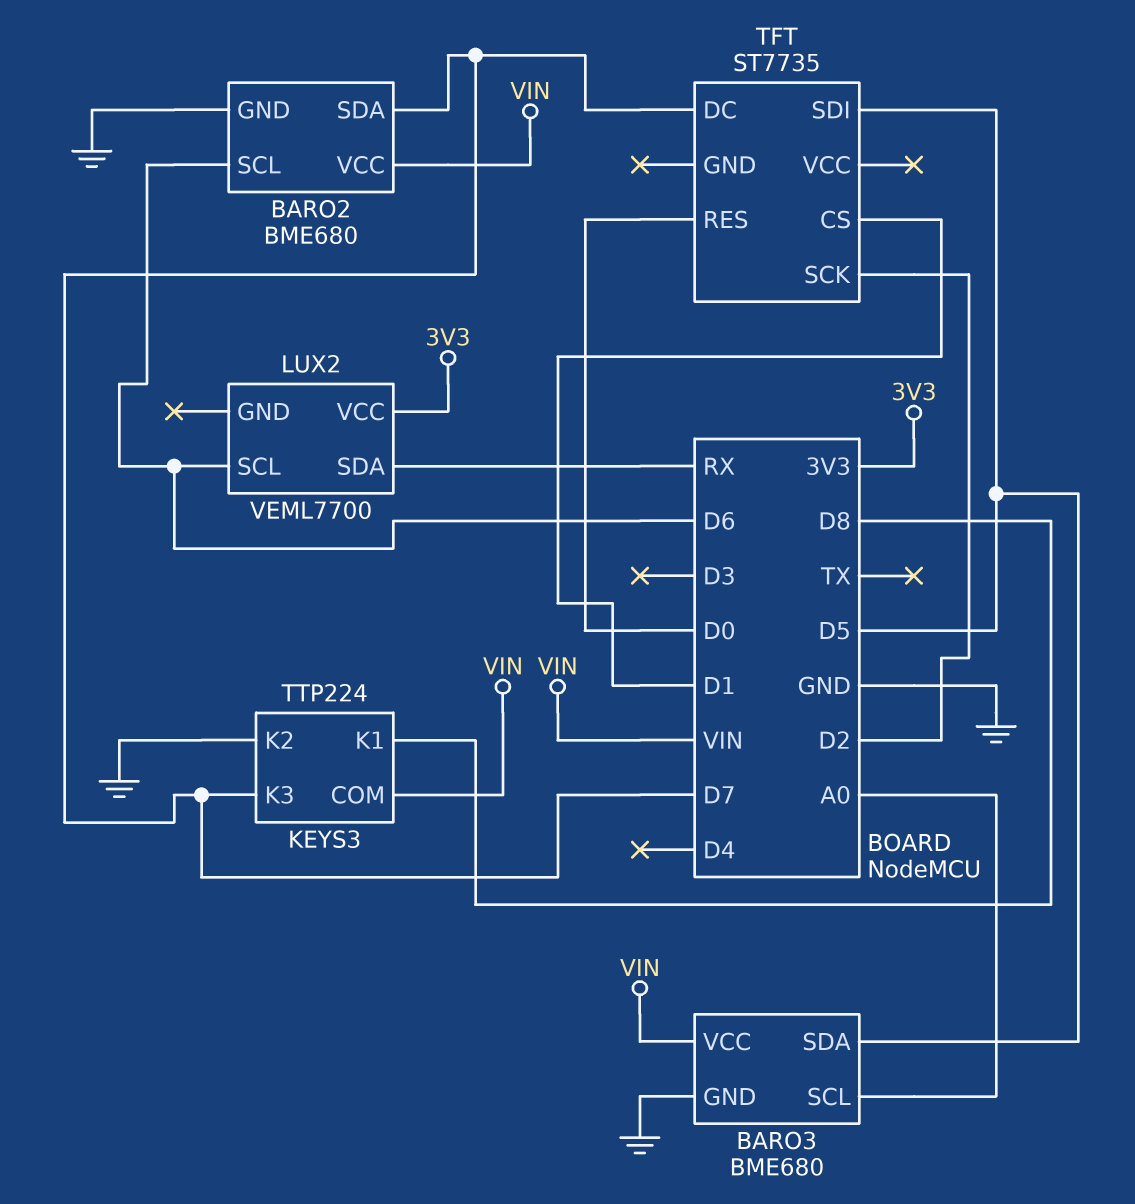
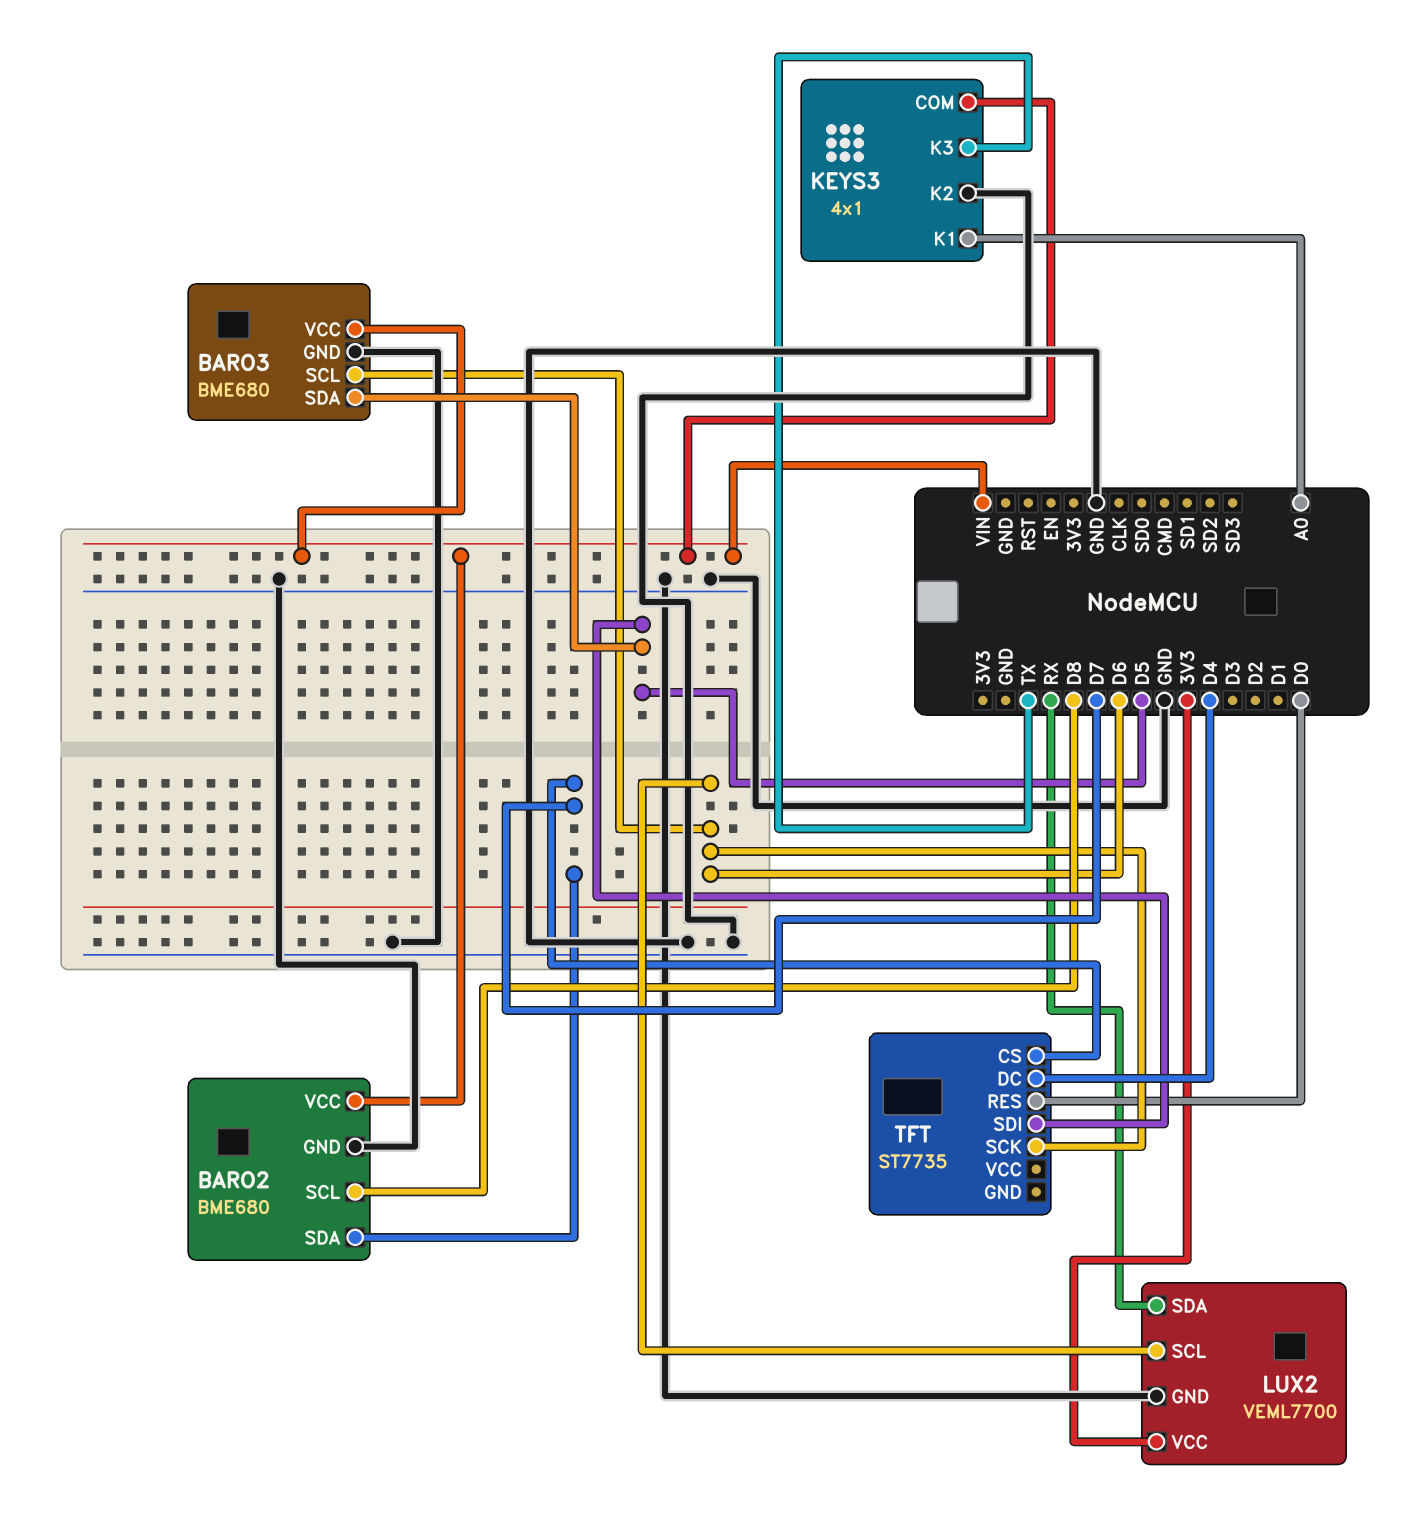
BARO2 pin SCL: D6 -> D8
BARO3 pin SCL: A0 -> D6
KEYS3: TTP224 -> 4x1
KEYS3 pin K1: D8 -> A0
KEYS3 pin K3: D7 -> TX
LUX2 pin GND: none -> GND
TFT pin CS: D1 -> D7
TFT pin DC: D7 -> D4
TFT pin SCK: D2 -> D6

